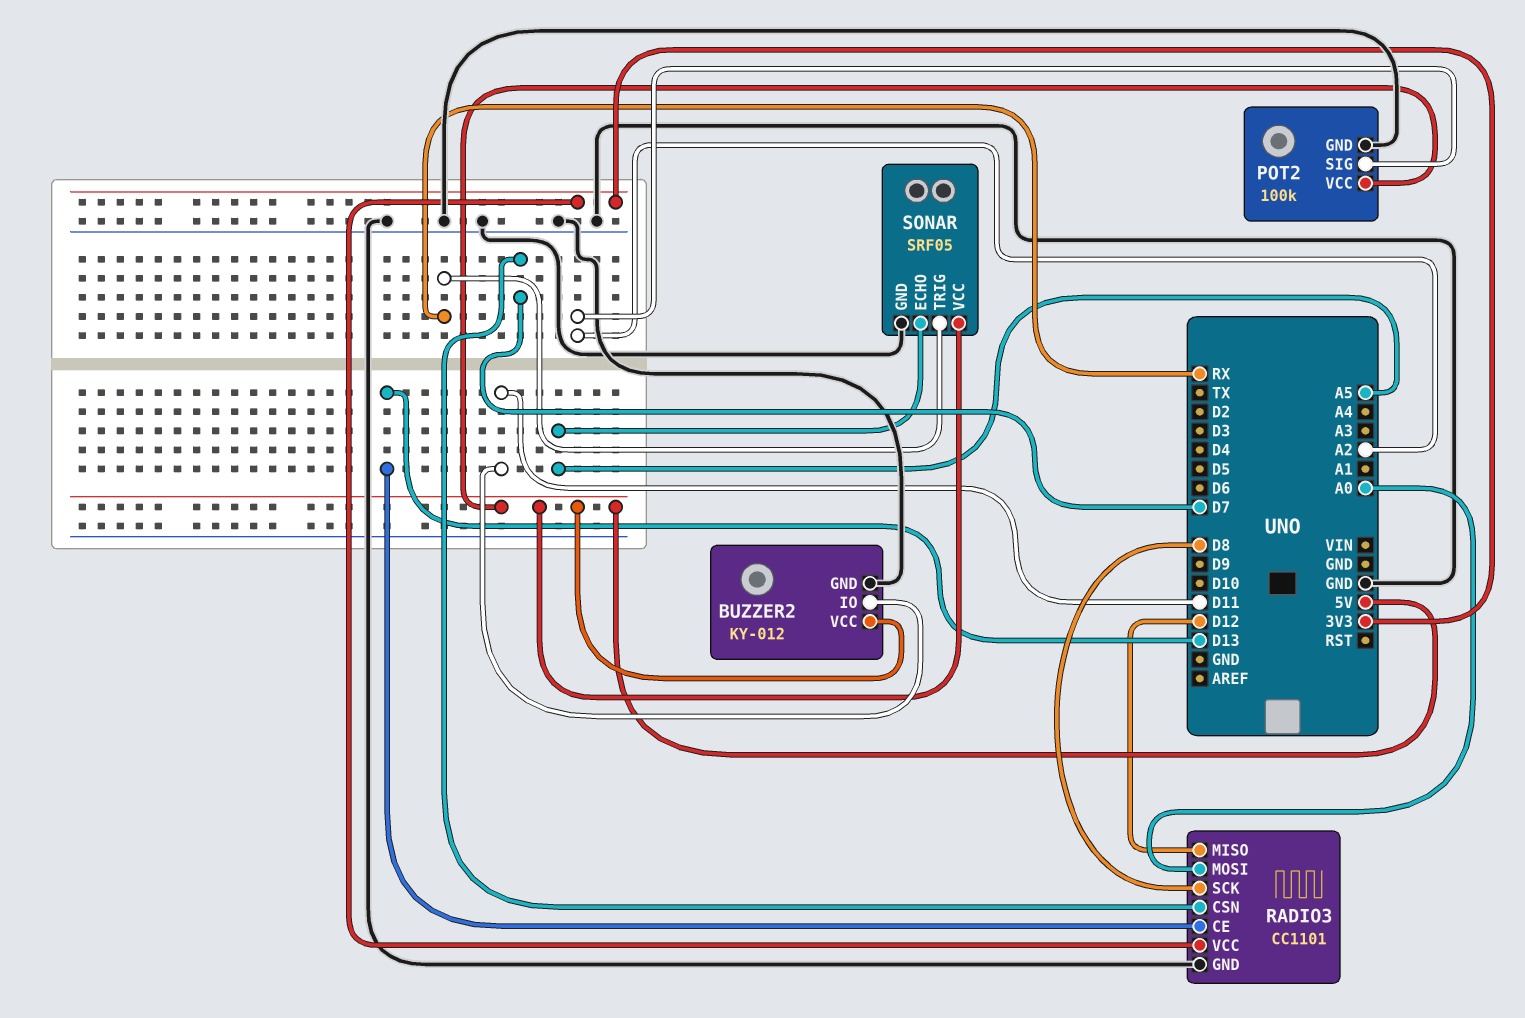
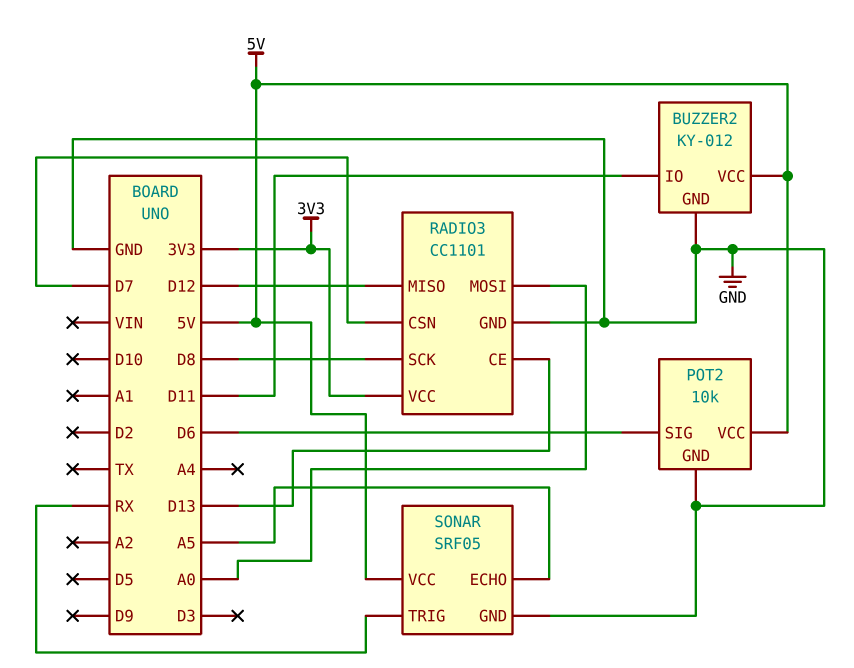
POT2: 100k -> 10k
POT2 pin SIG: A2 -> D6

